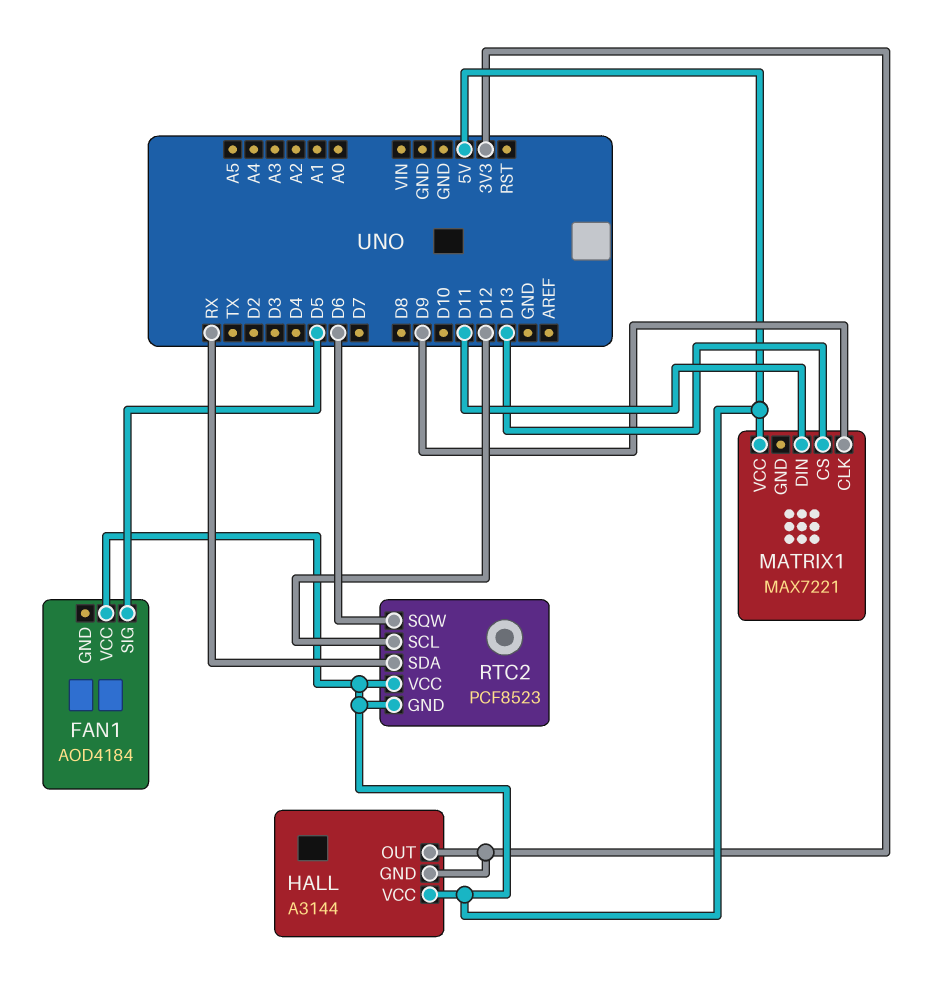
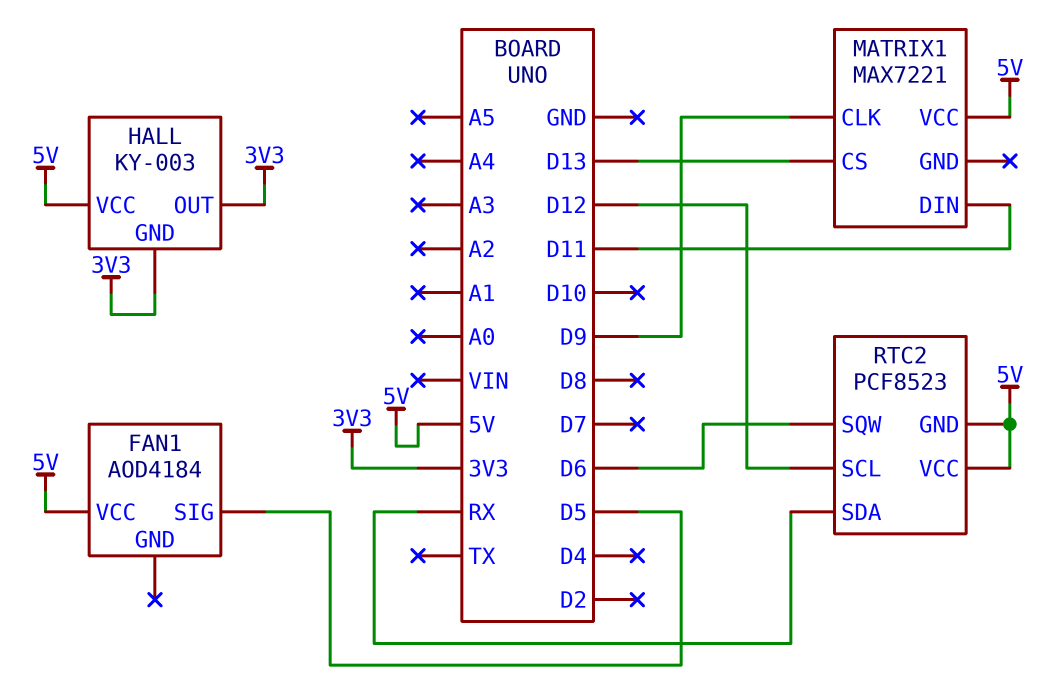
HALL: A3144 -> KY-003

